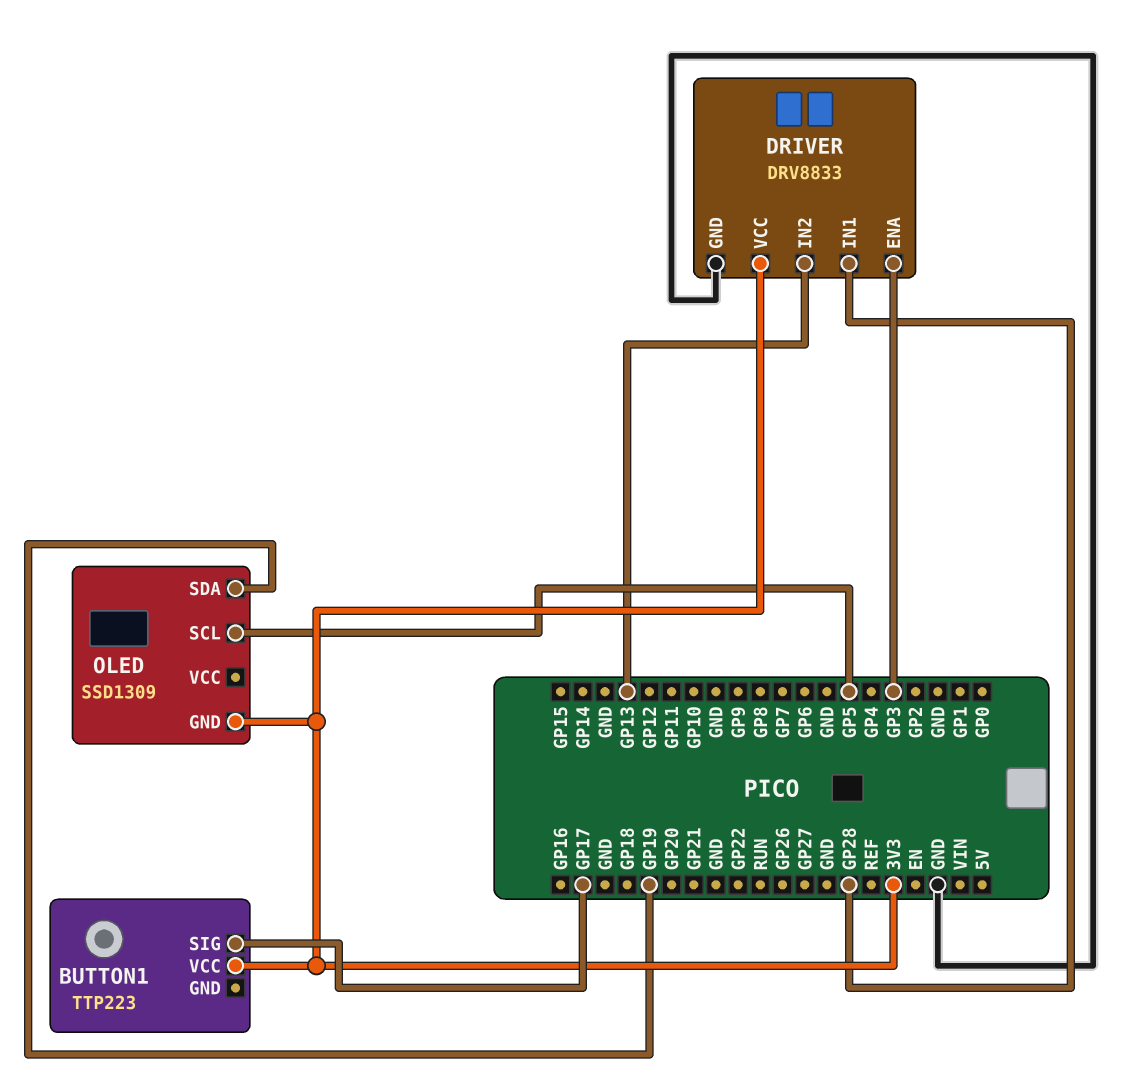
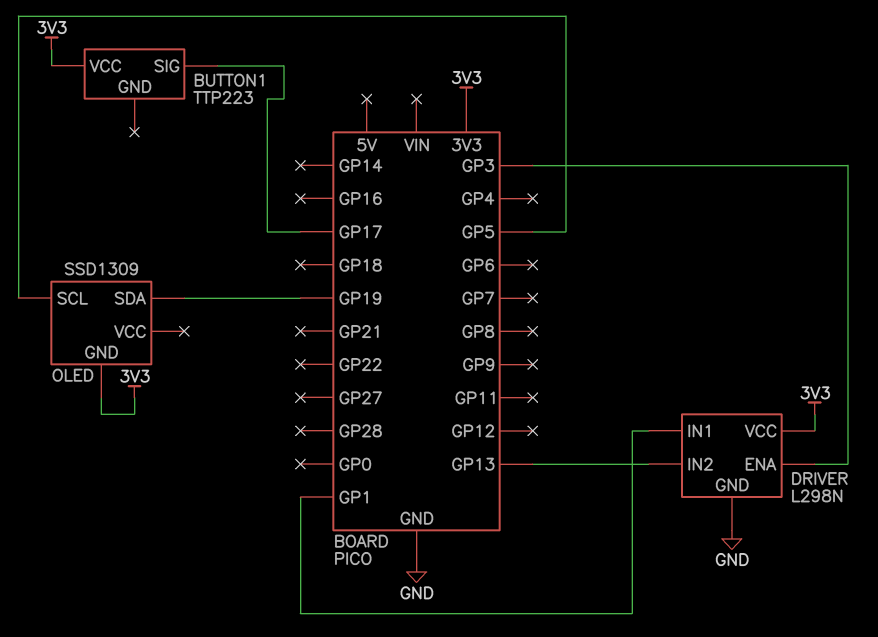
DRIVER: DRV8833 -> L298N
DRIVER pin IN1: GP28 -> GP1

